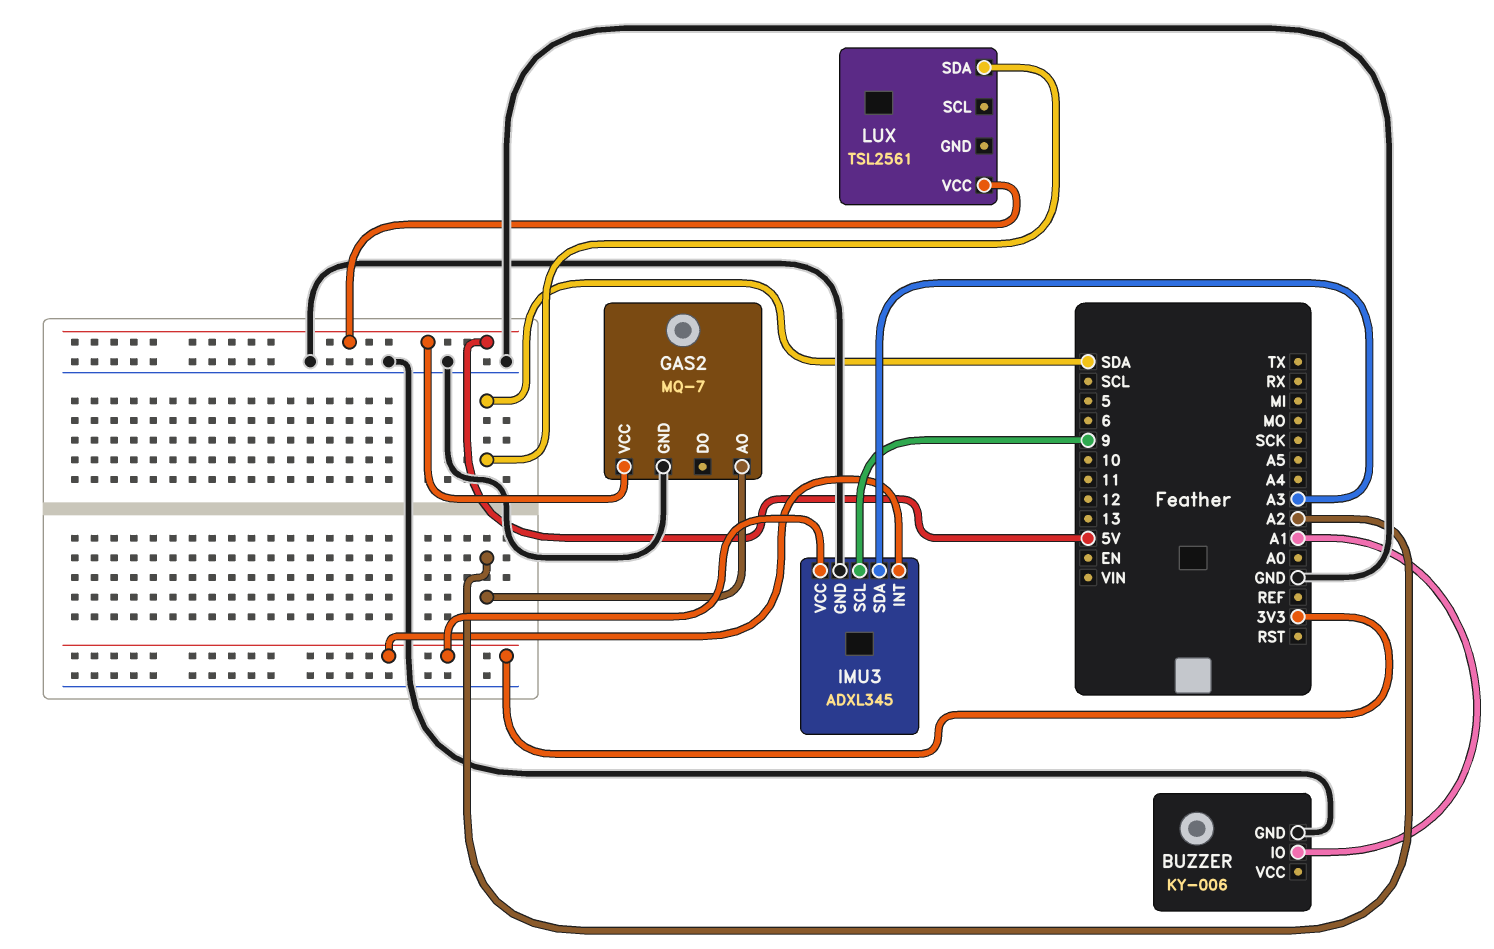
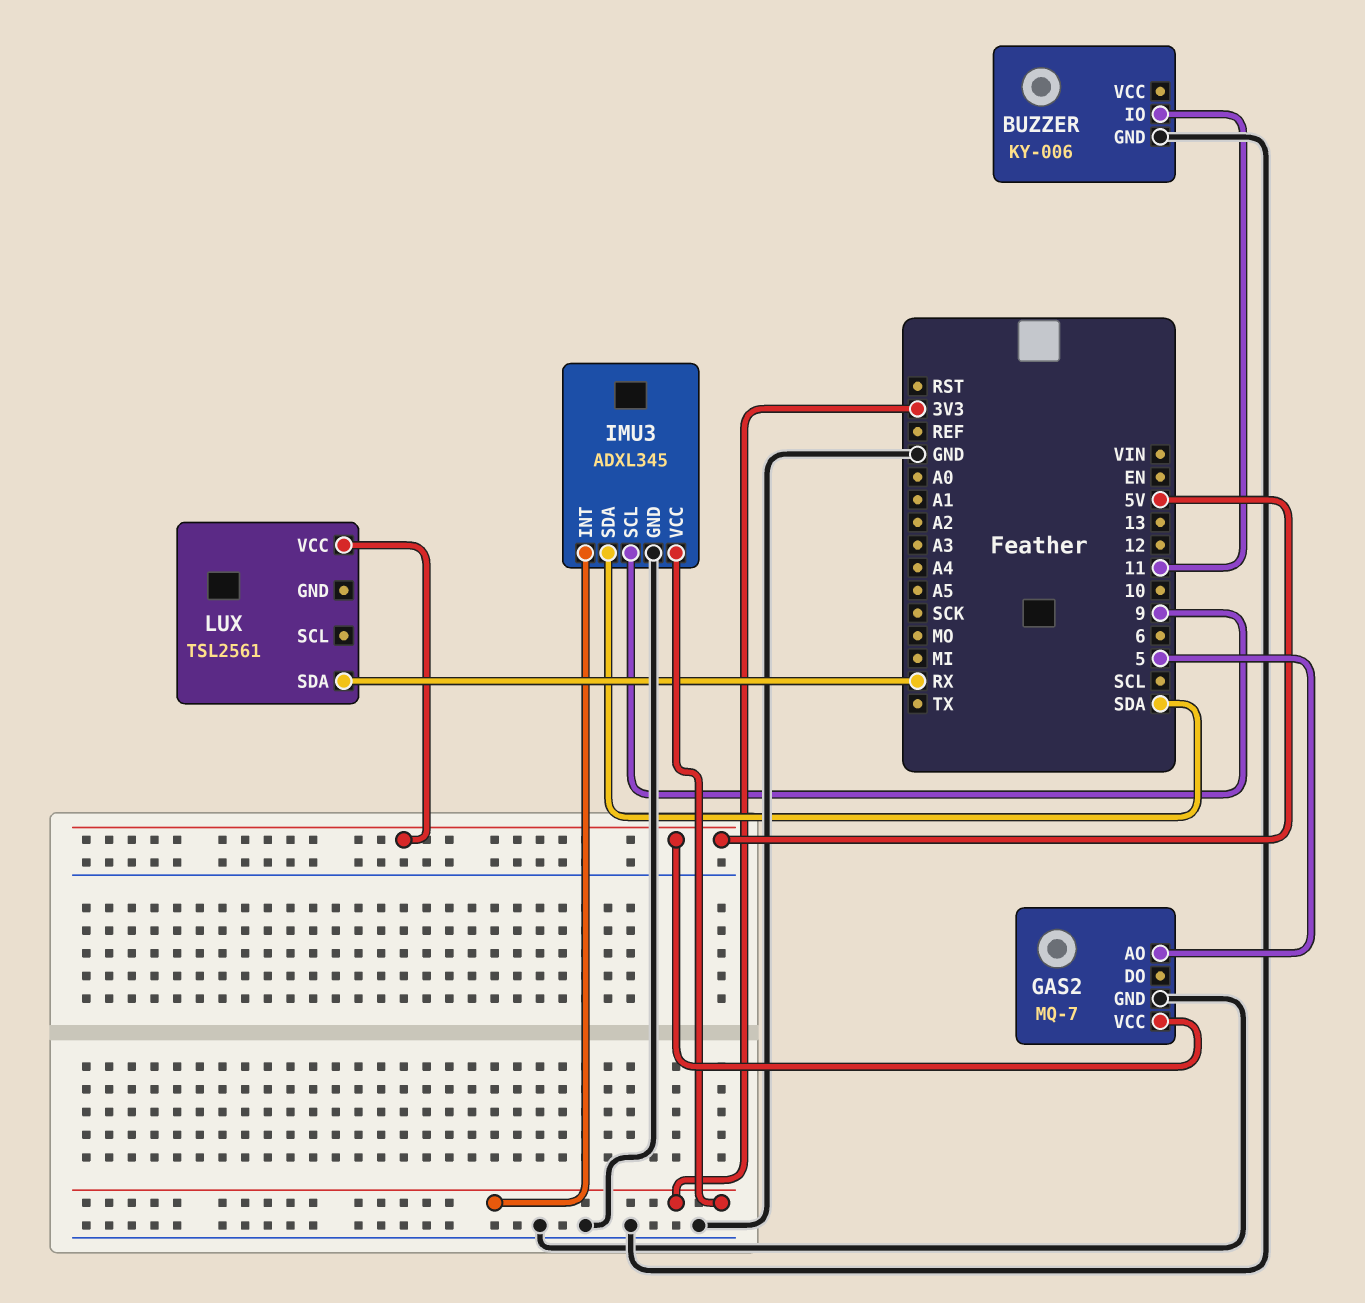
BUZZER pin IO: A1 -> 11
GAS2 pin AO: A2 -> 5
IMU3 pin SDA: A3 -> SDA
LUX pin SDA: SDA -> RX

